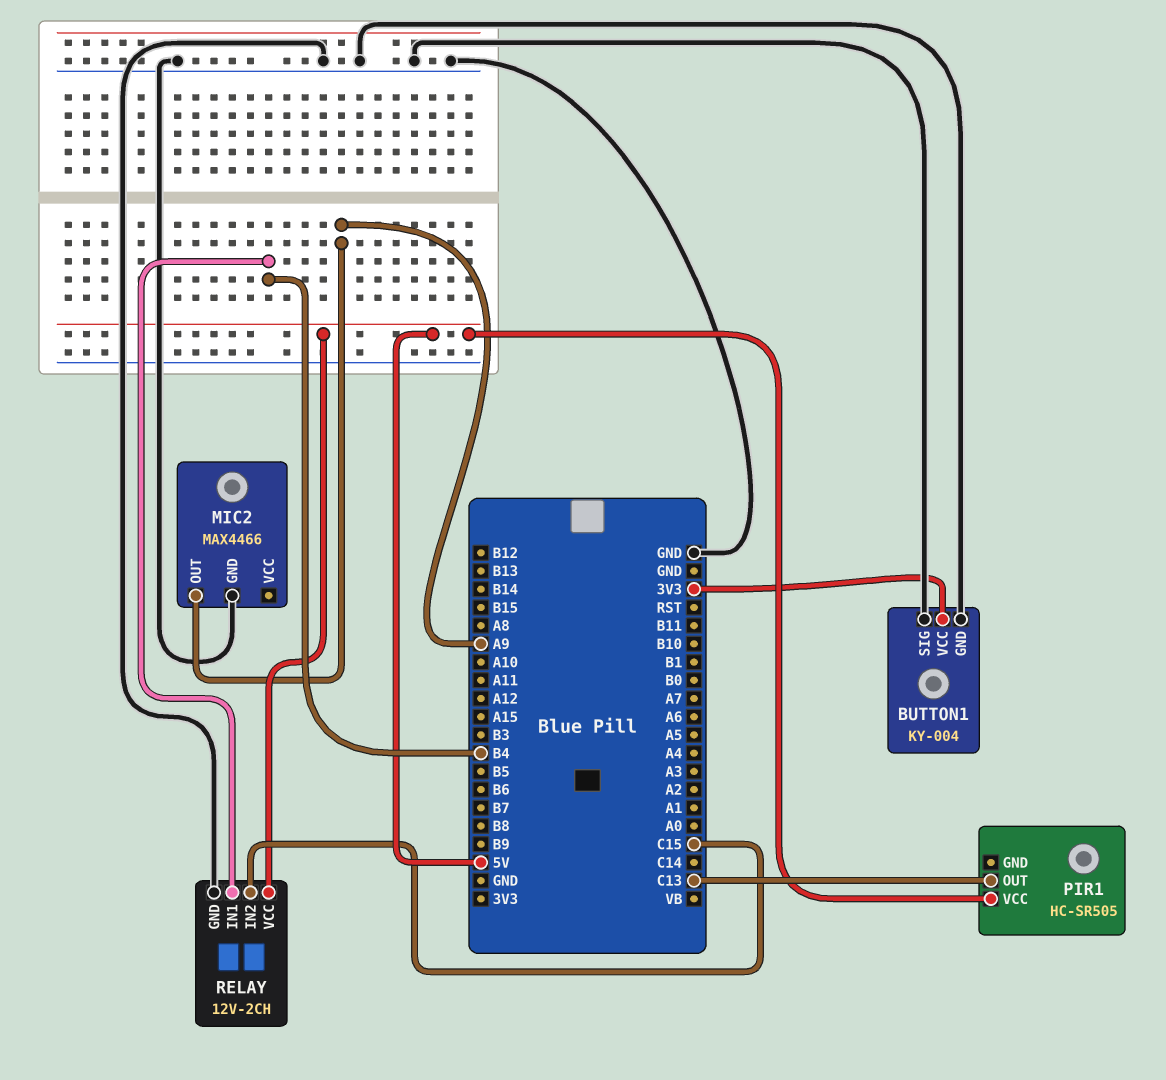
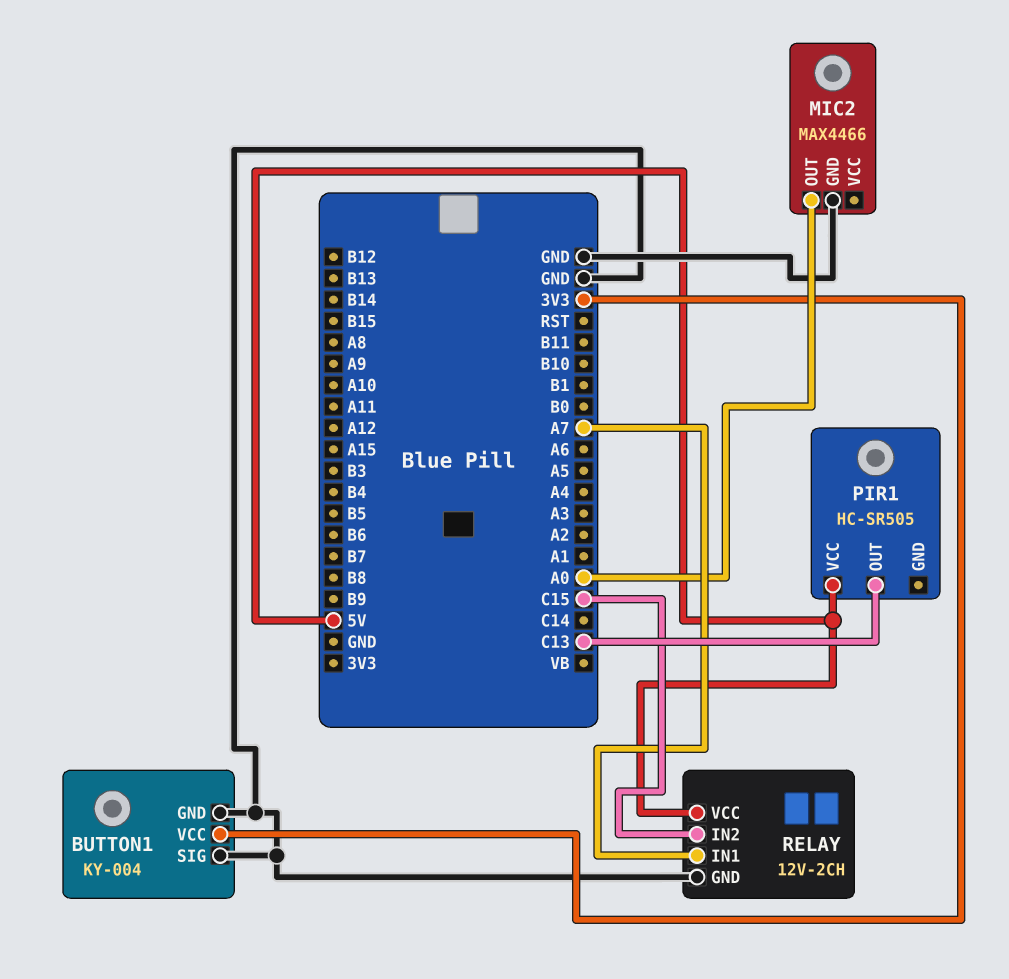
MIC2 pin OUT: A9 -> A0
RELAY pin IN1: B4 -> A7

